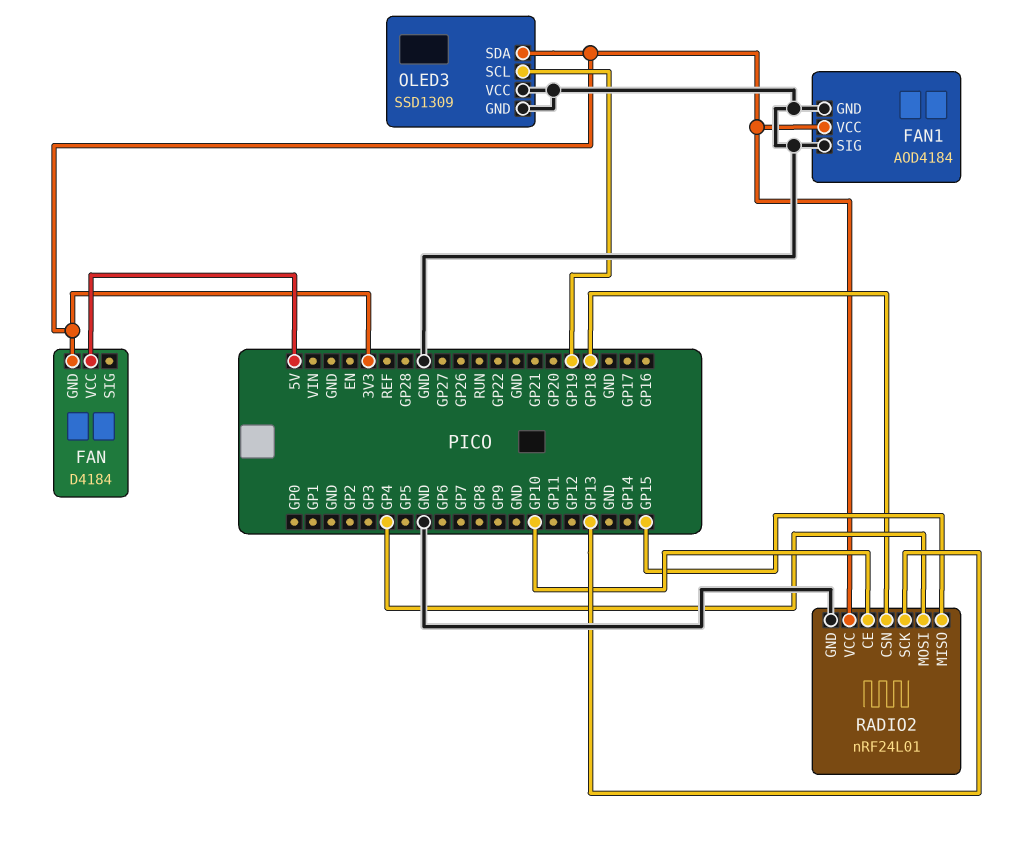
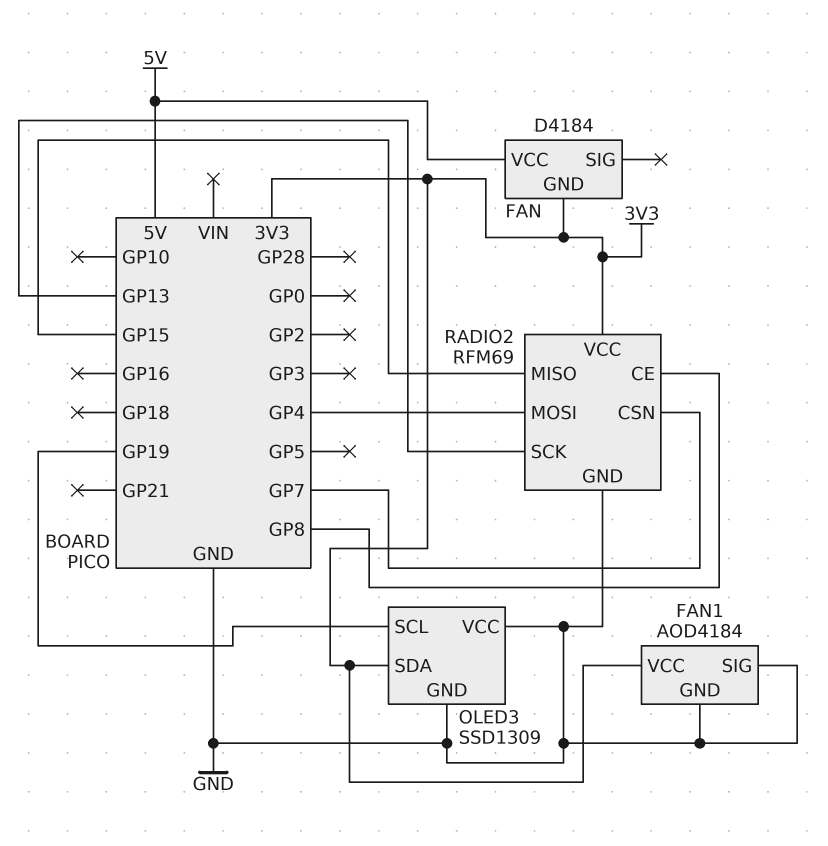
RADIO2: nRF24L01 -> RFM69
RADIO2 pin CE: GP10 -> GP8
RADIO2 pin CSN: GP18 -> GP7

